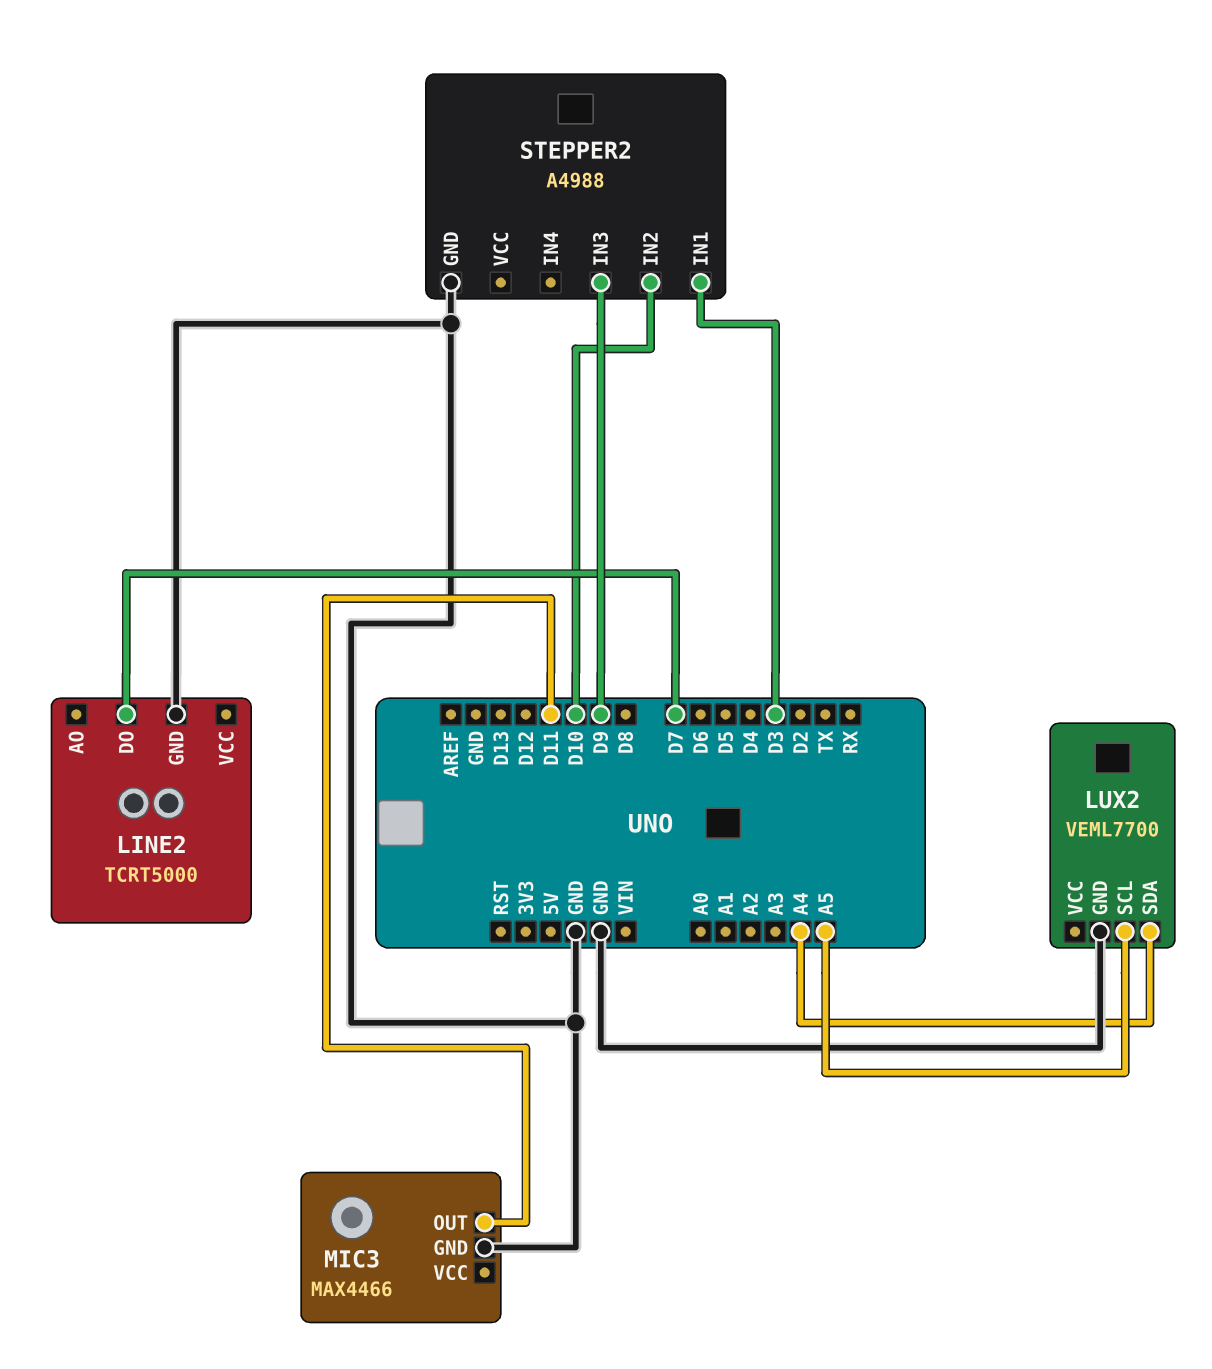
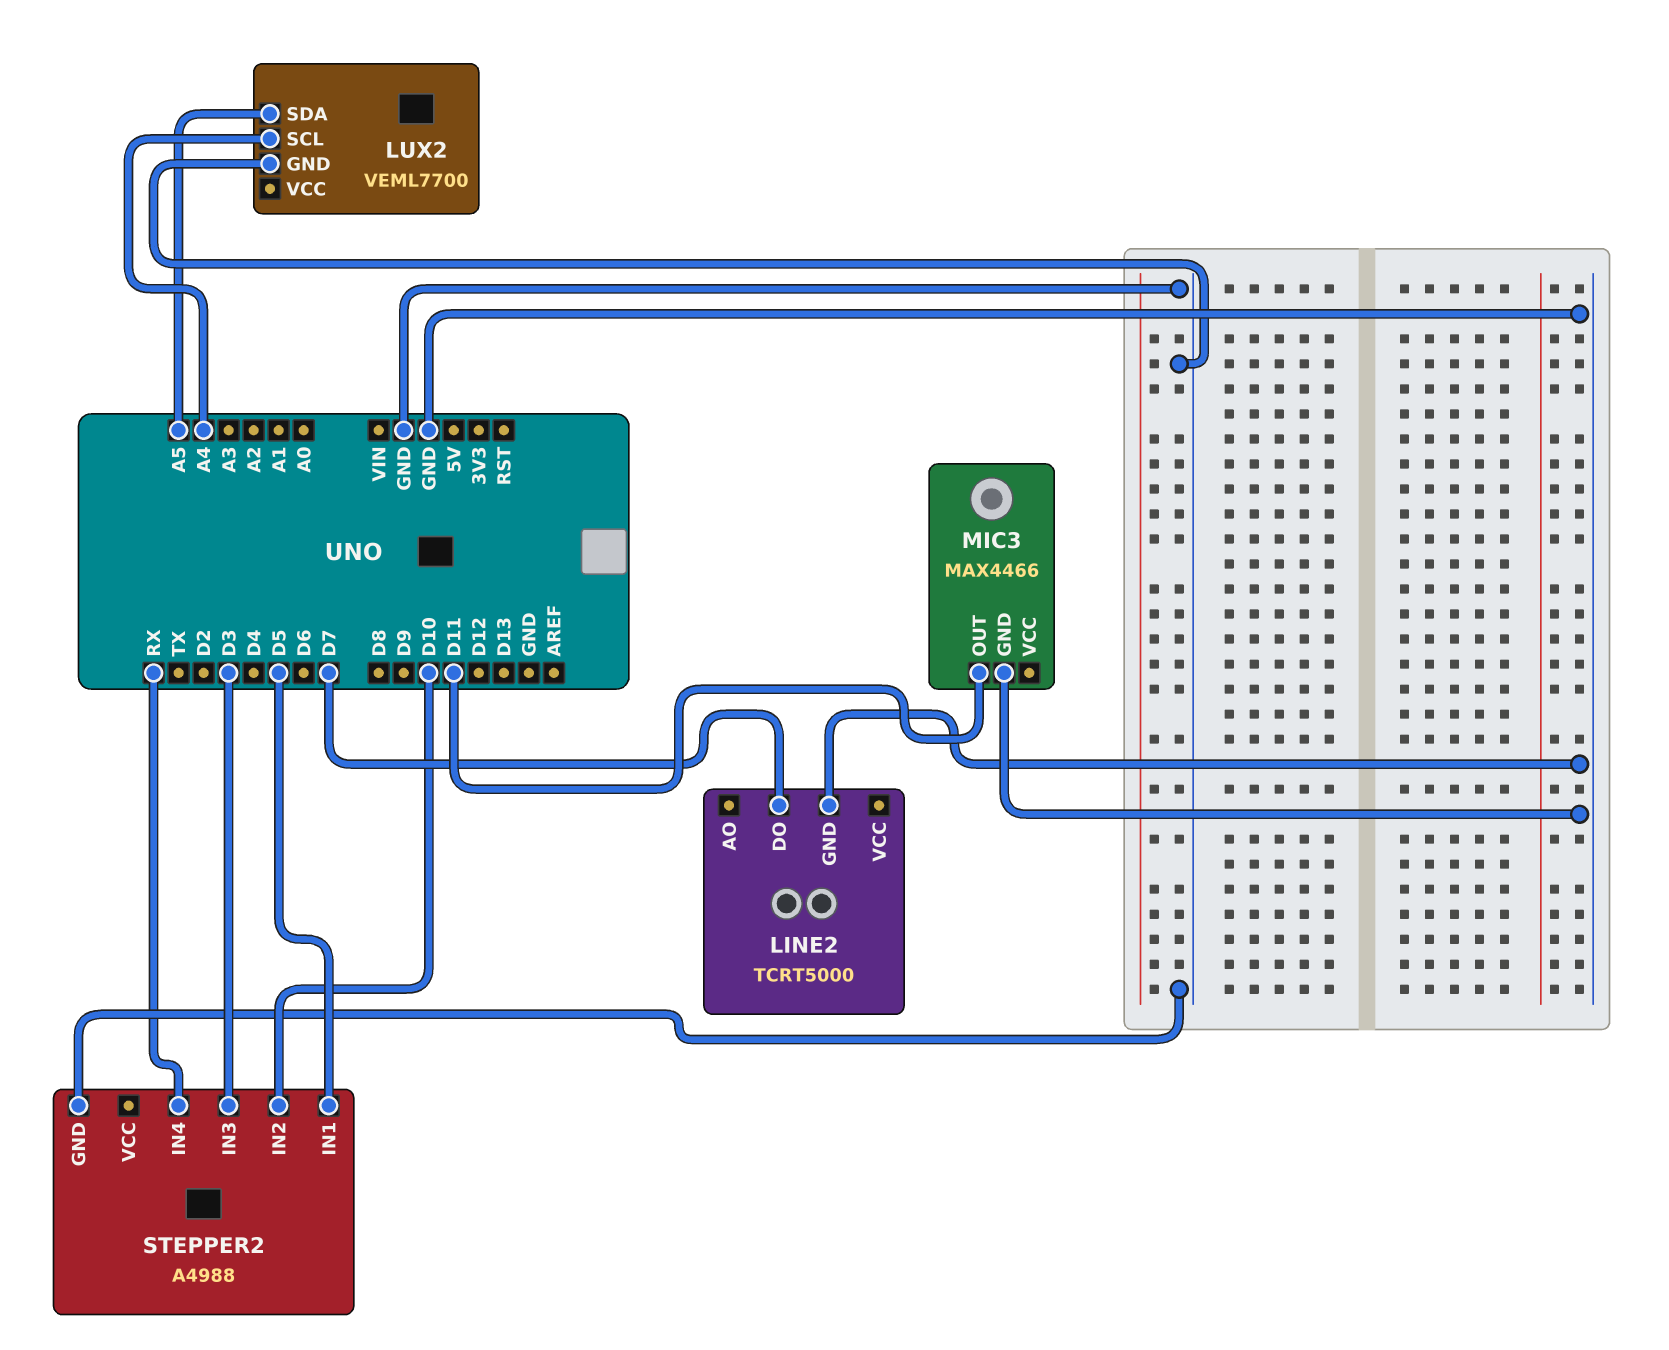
LUX2 pin SCL: A5 -> A4
LUX2 pin SDA: A4 -> A5
STEPPER2 pin IN1: D3 -> D5
STEPPER2 pin IN3: D9 -> D3
STEPPER2 pin IN4: none -> RX

